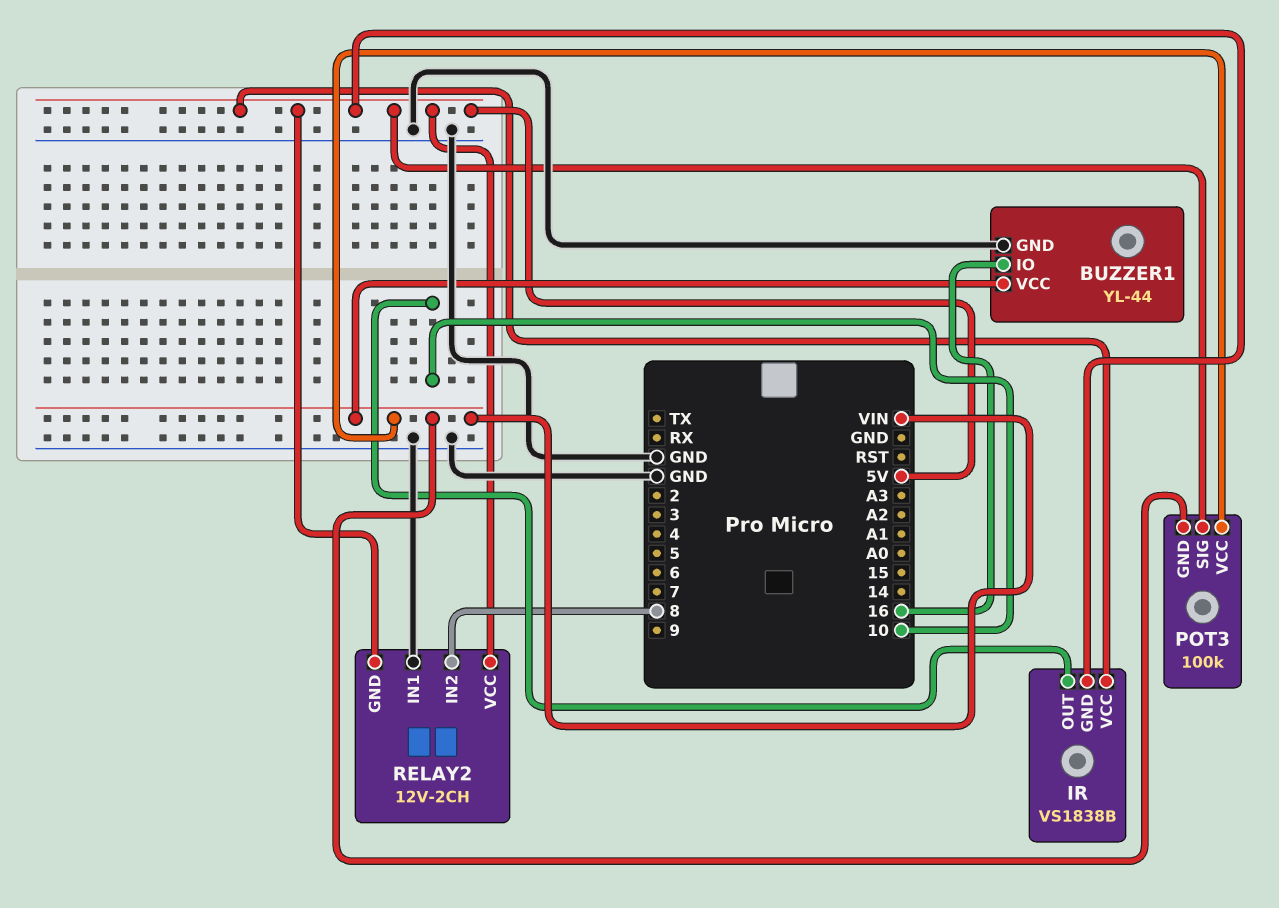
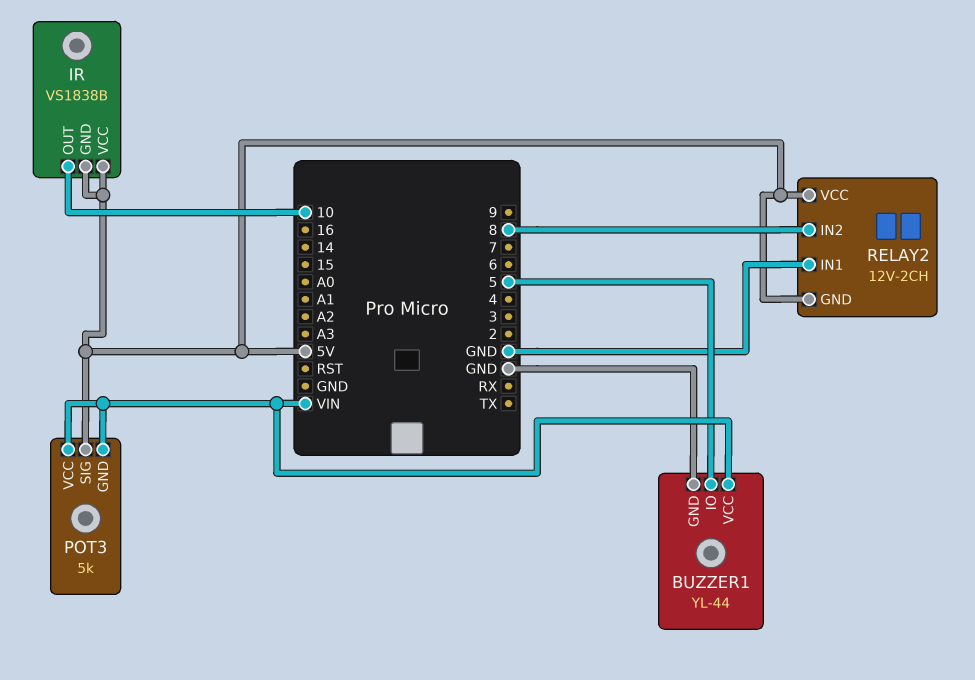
BUZZER1 pin IO: 16 -> 5
POT3: 100k -> 5k

